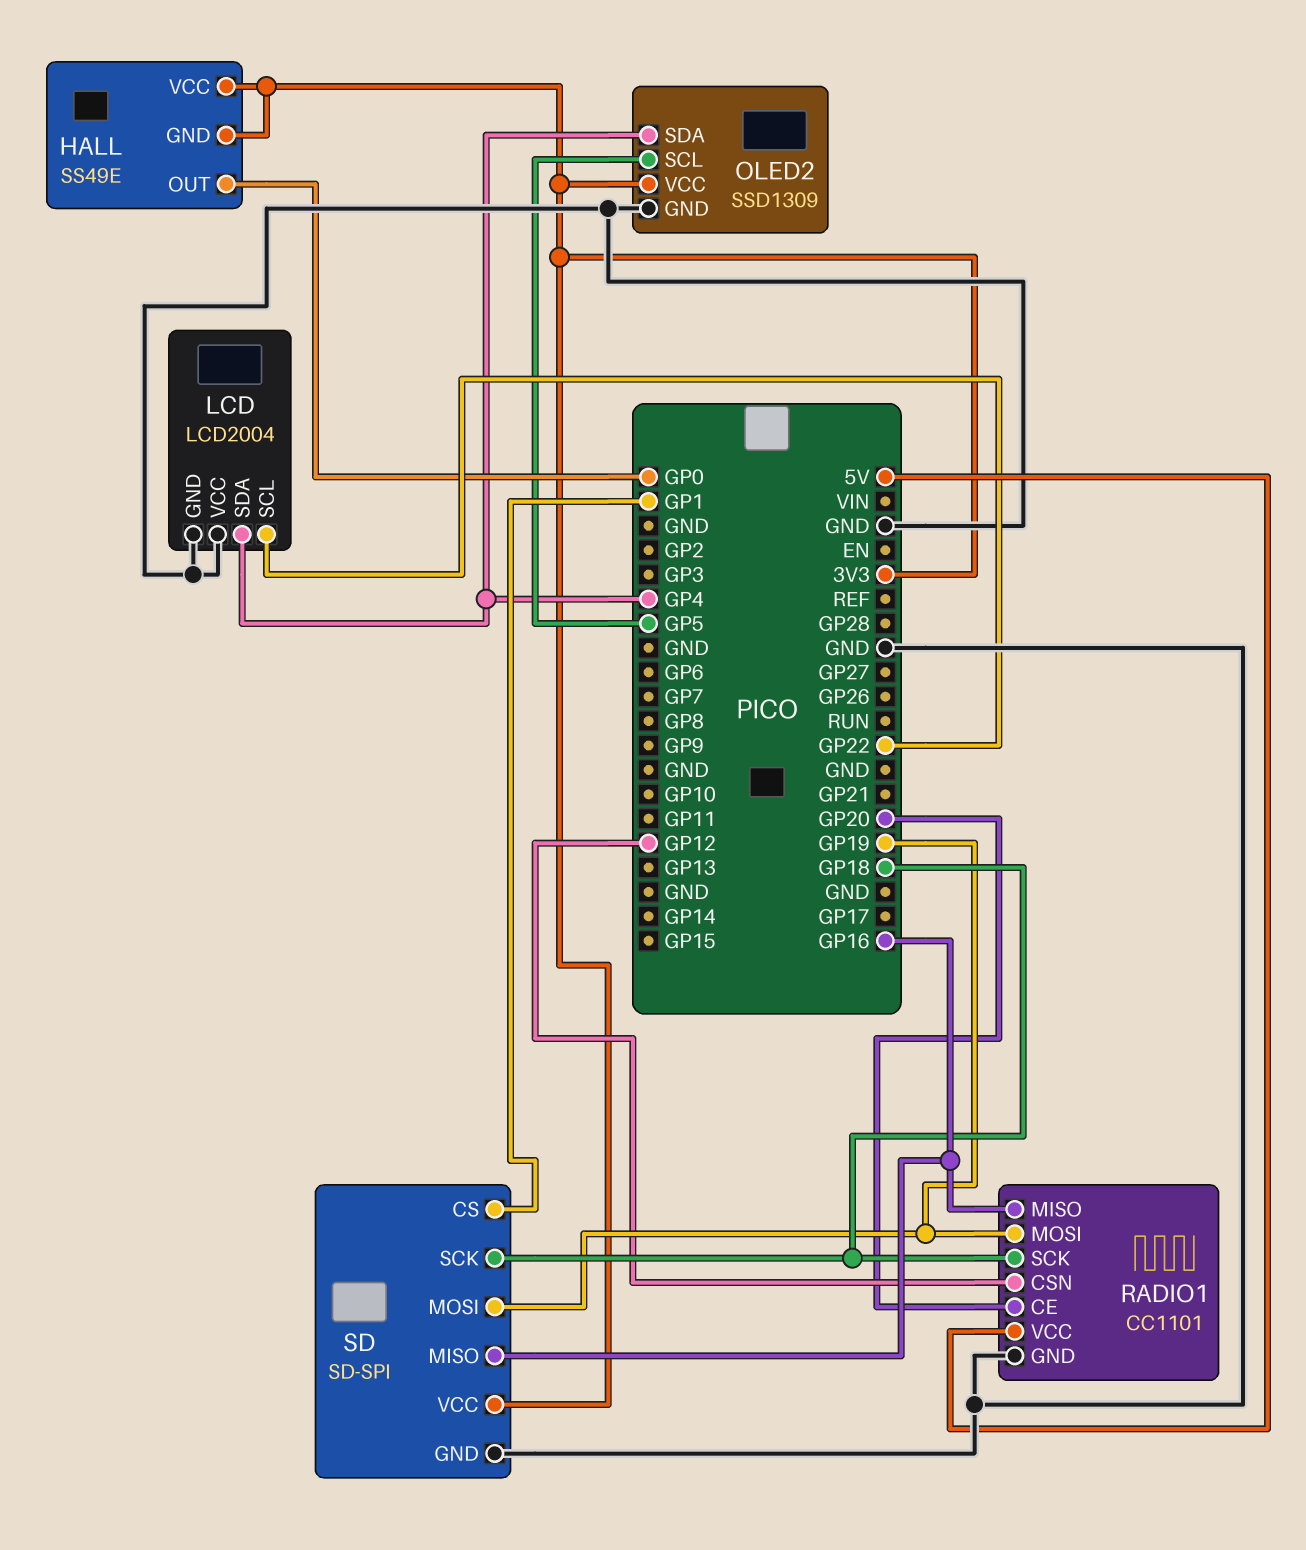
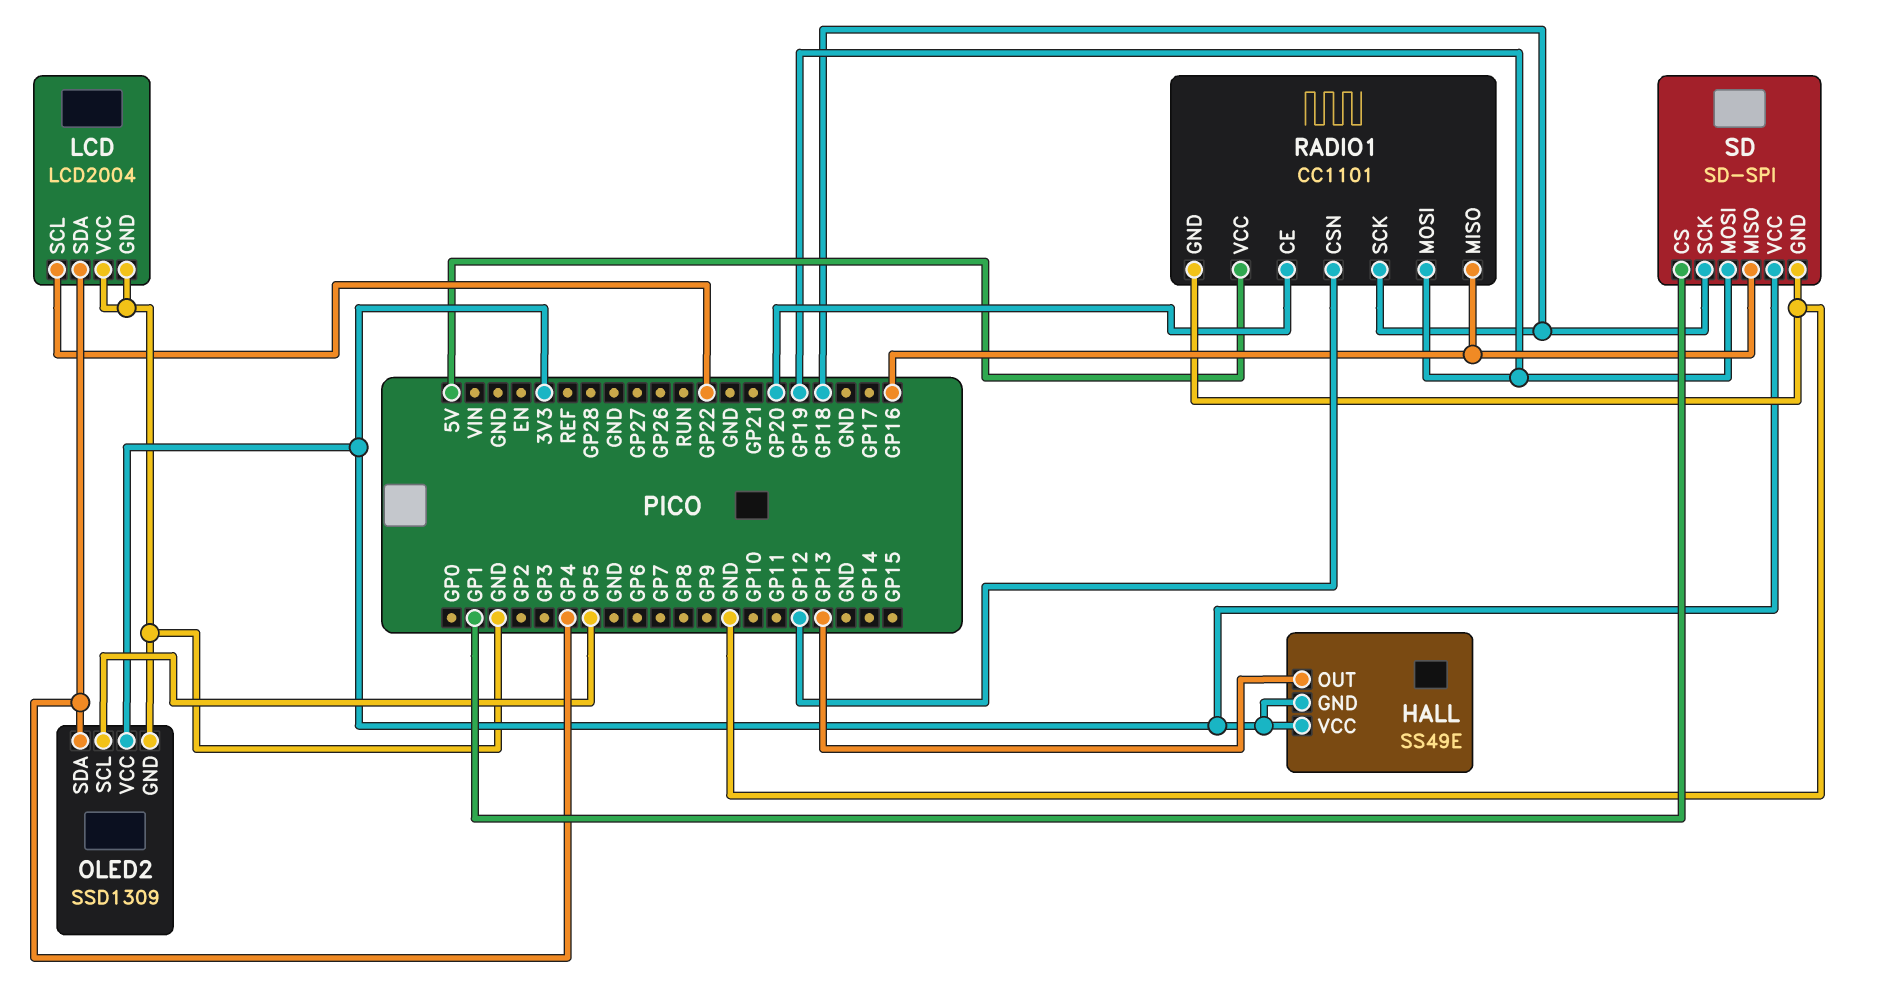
HALL pin OUT: GP0 -> GP13

